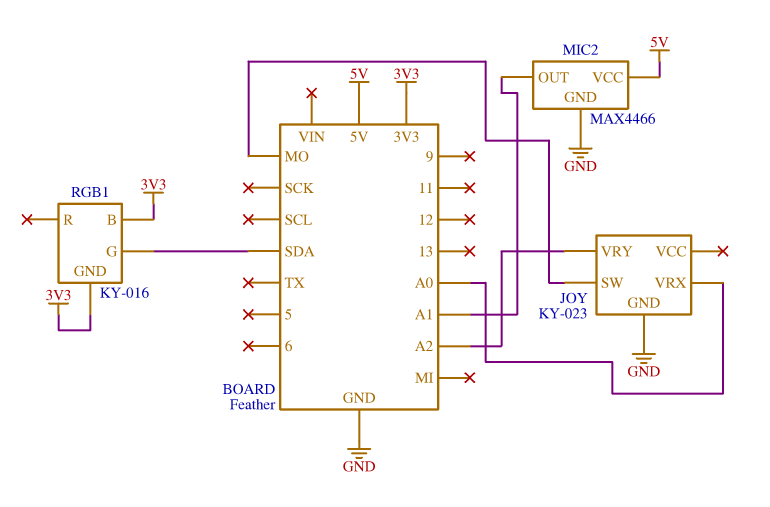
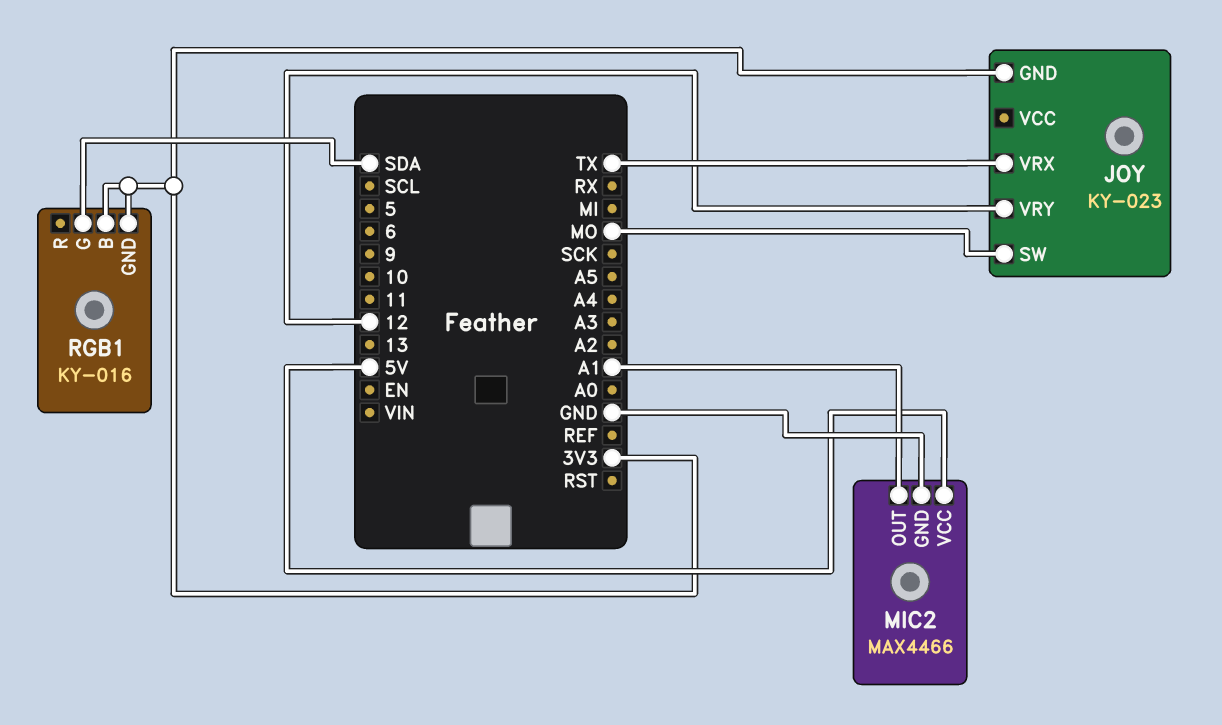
JOY pin GND: GND -> 3V3
JOY pin VRX: A0 -> TX
JOY pin VRY: A2 -> 12

